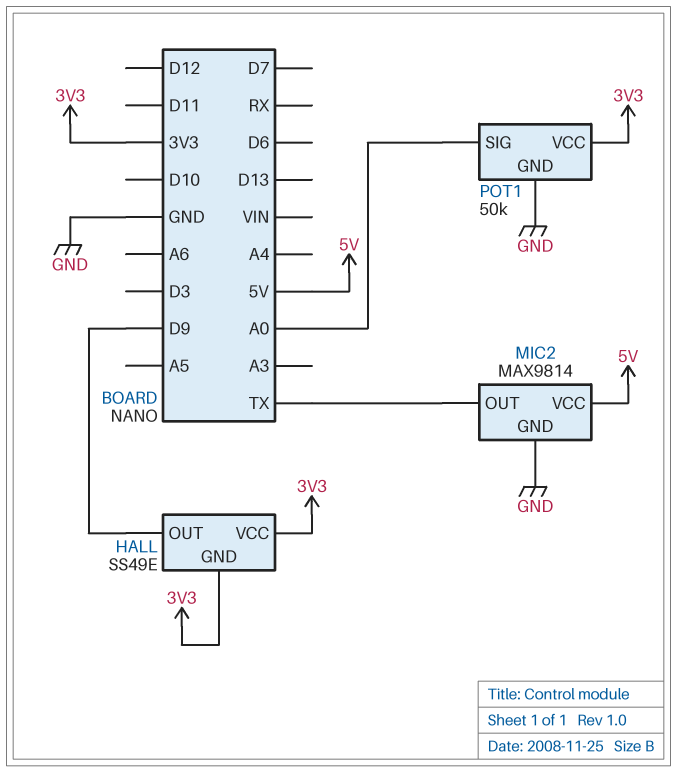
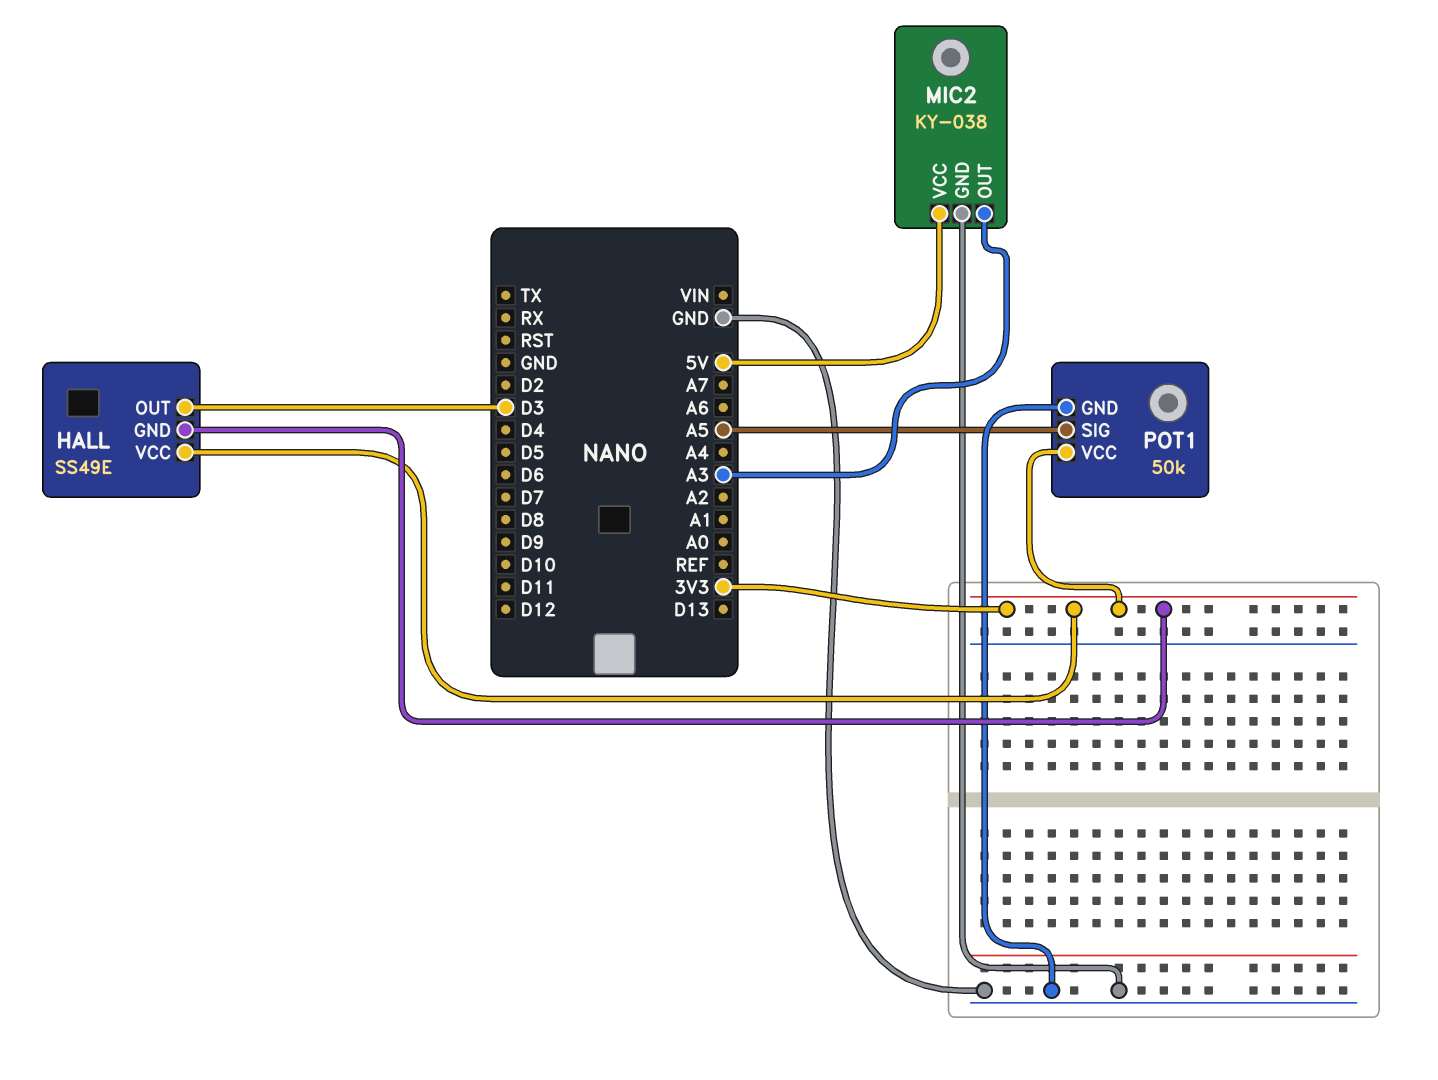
HALL pin OUT: D9 -> D3
MIC2: MAX9814 -> KY-038
MIC2 pin OUT: TX -> A3
POT1 pin SIG: A0 -> A5

